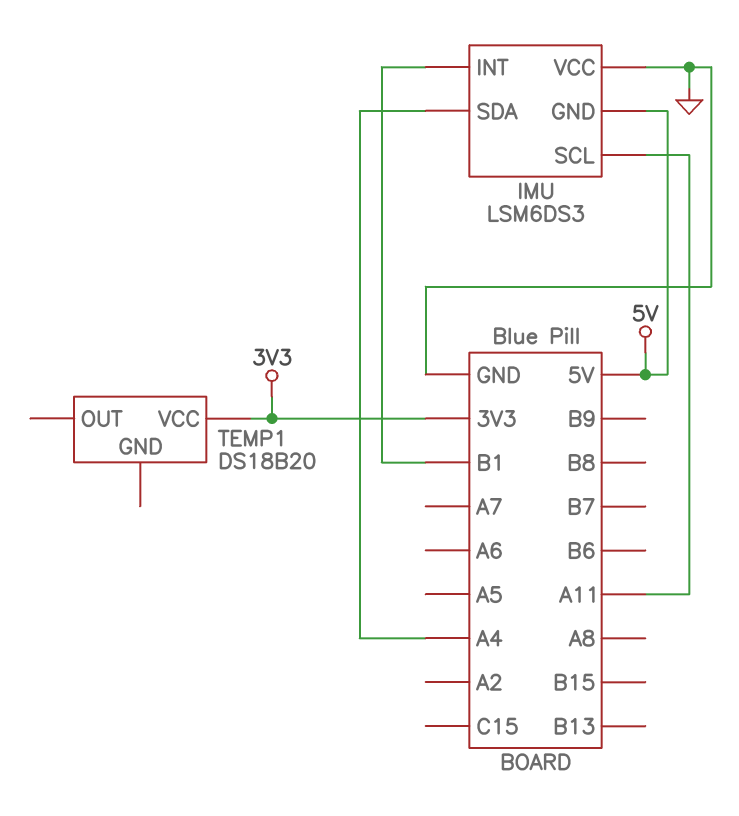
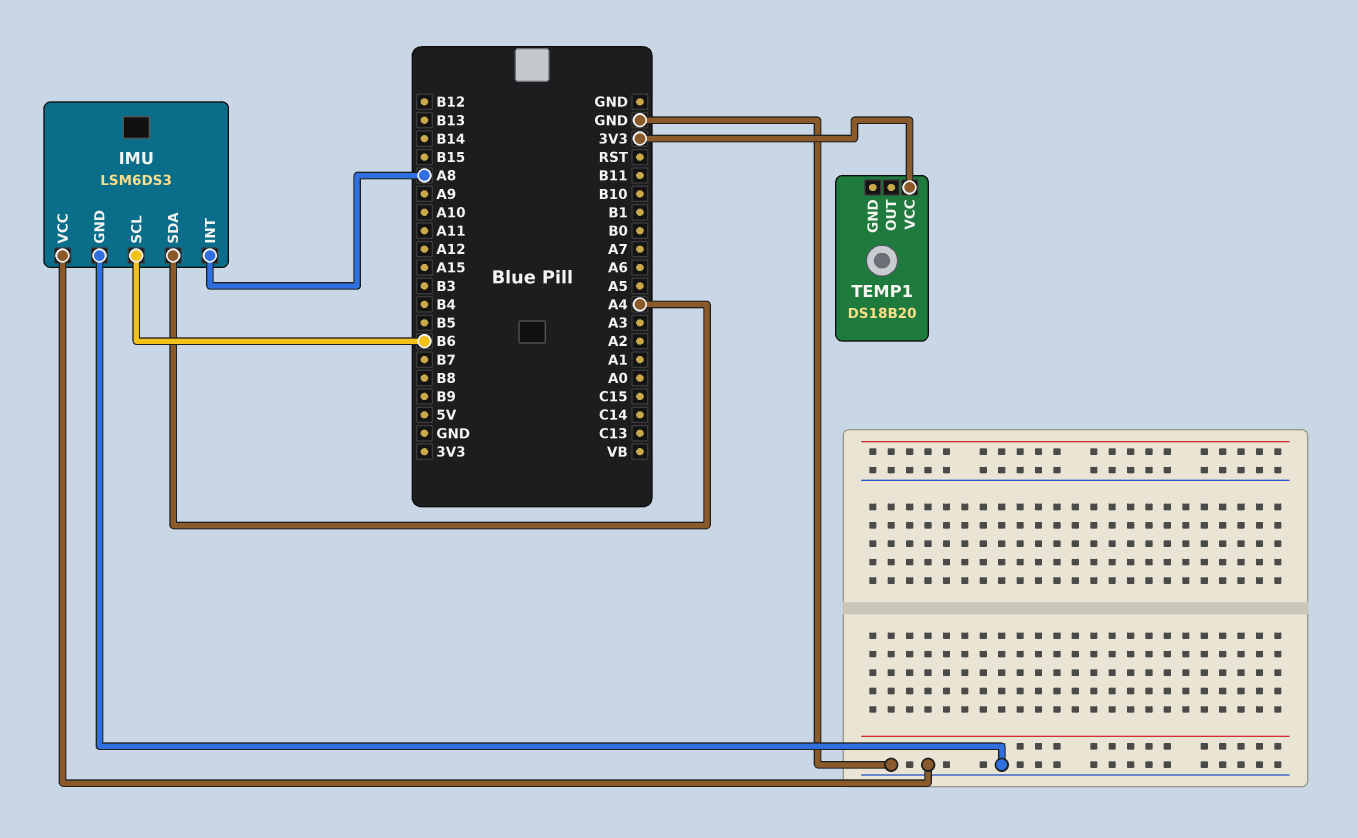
IMU pin GND: 5V -> GND
IMU pin INT: B1 -> A8
IMU pin SCL: A11 -> B6

